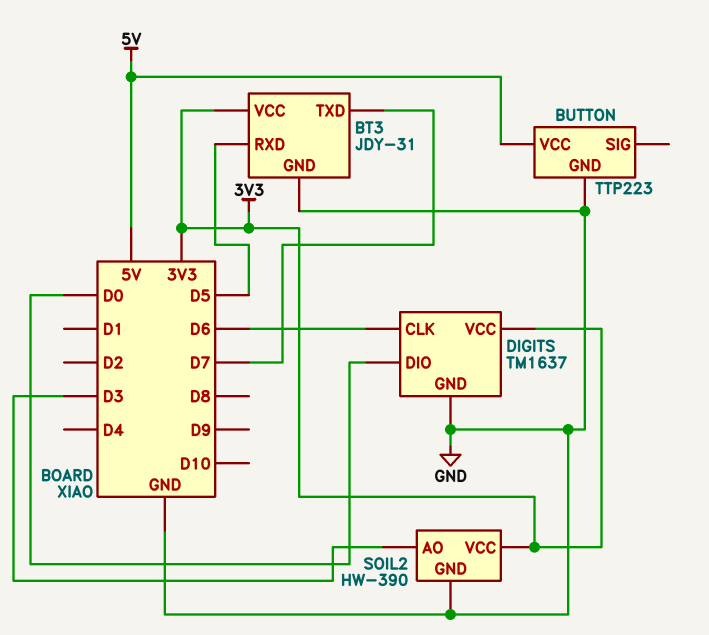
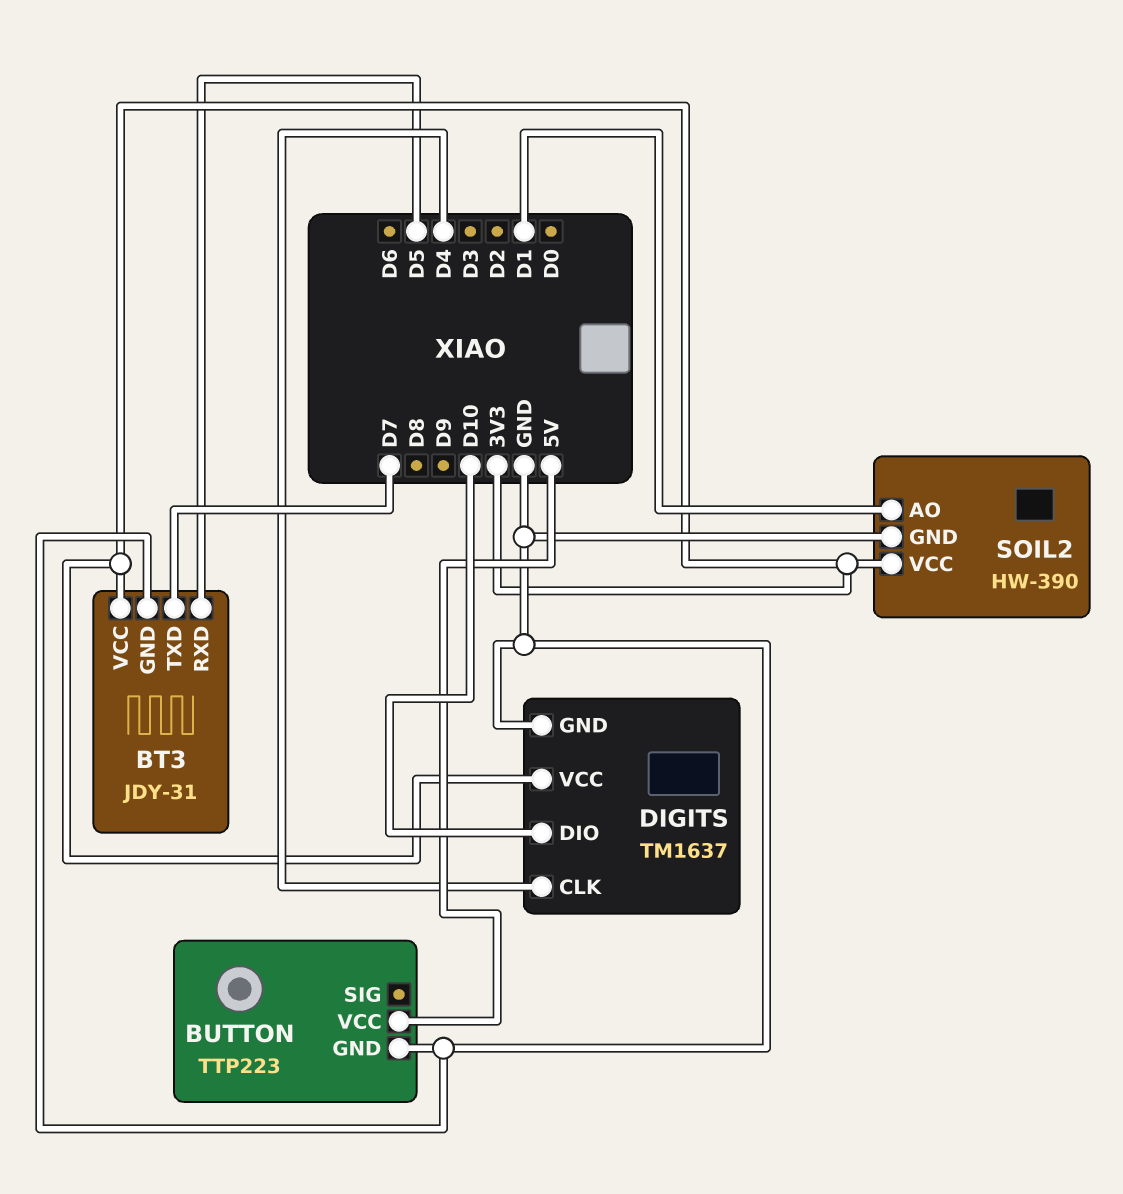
DIGITS pin CLK: D6 -> D4
DIGITS pin DIO: D0 -> D10
SOIL2 pin AO: D3 -> D1

